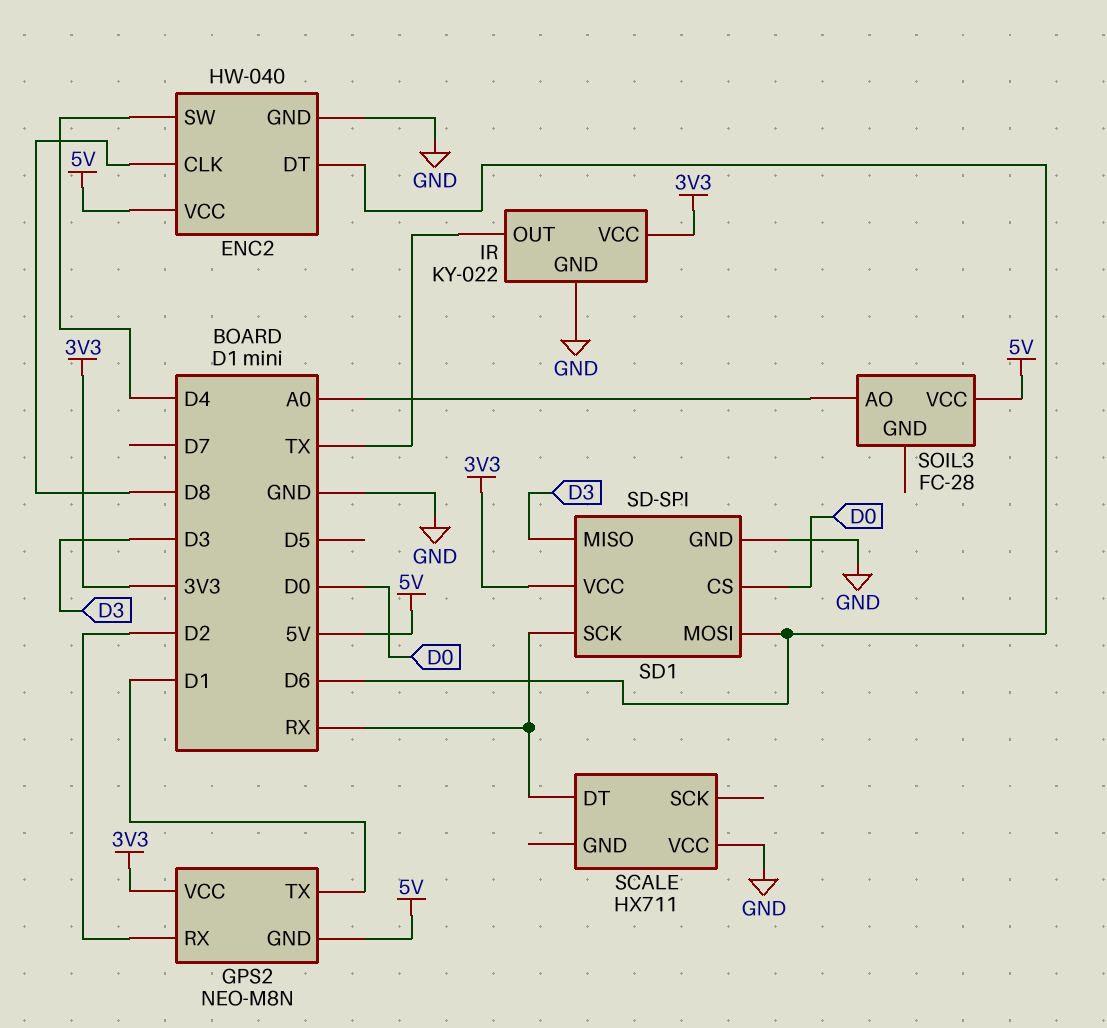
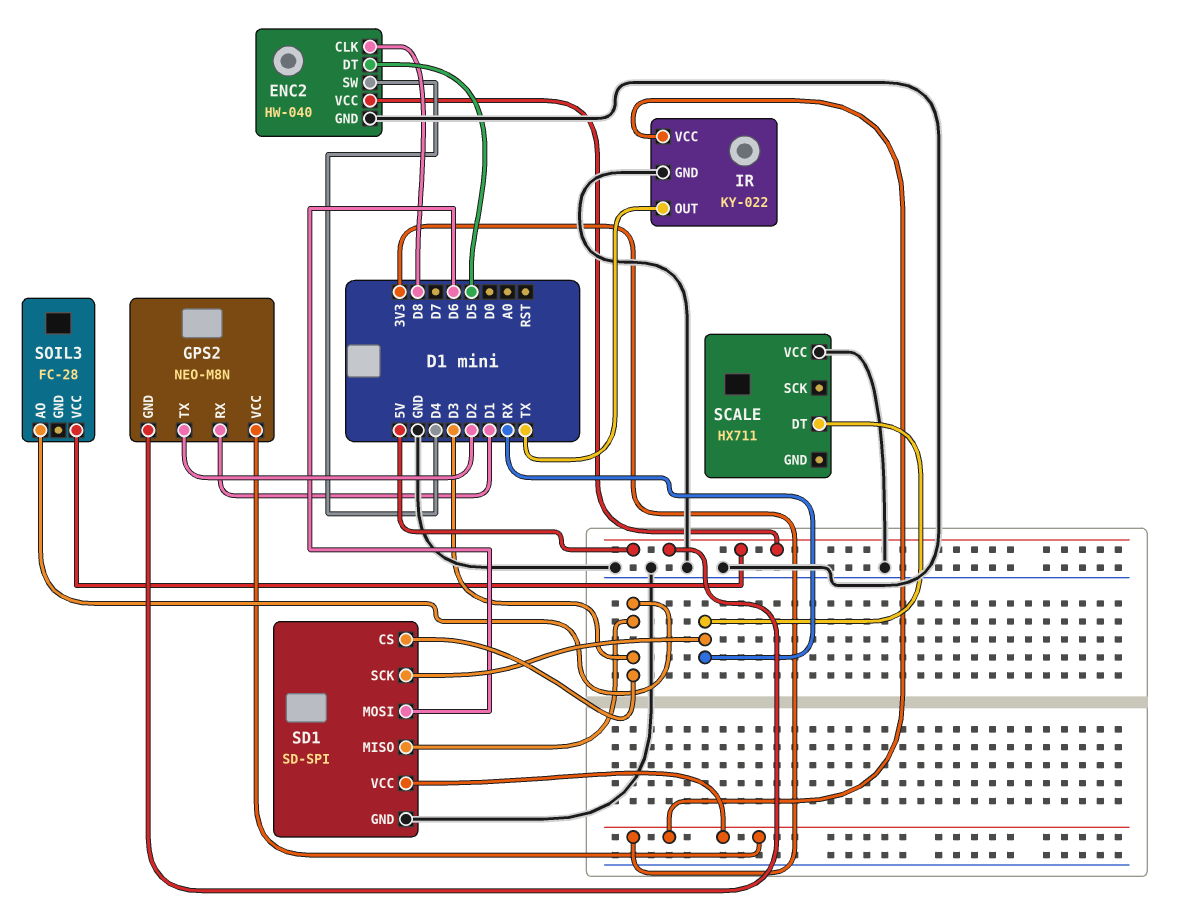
ENC2 pin DT: D6 -> D5
GPS2 pin RX: D2 -> D1
GPS2 pin TX: D1 -> D2
SD1 pin CS: D0 -> D3
SOIL3 pin AO: A0 -> D3

